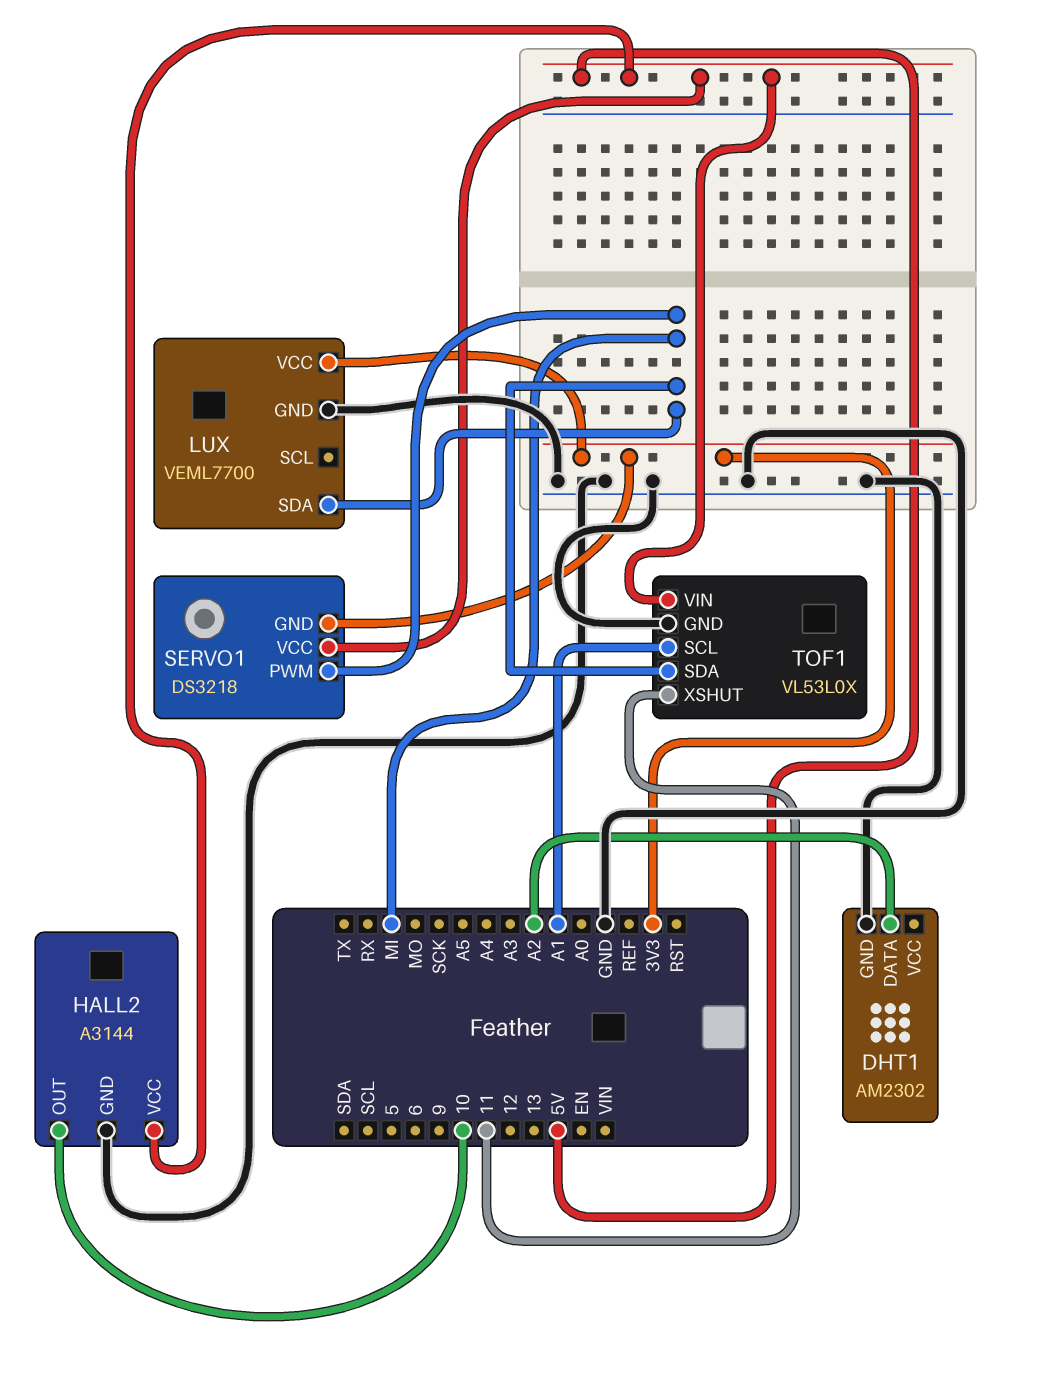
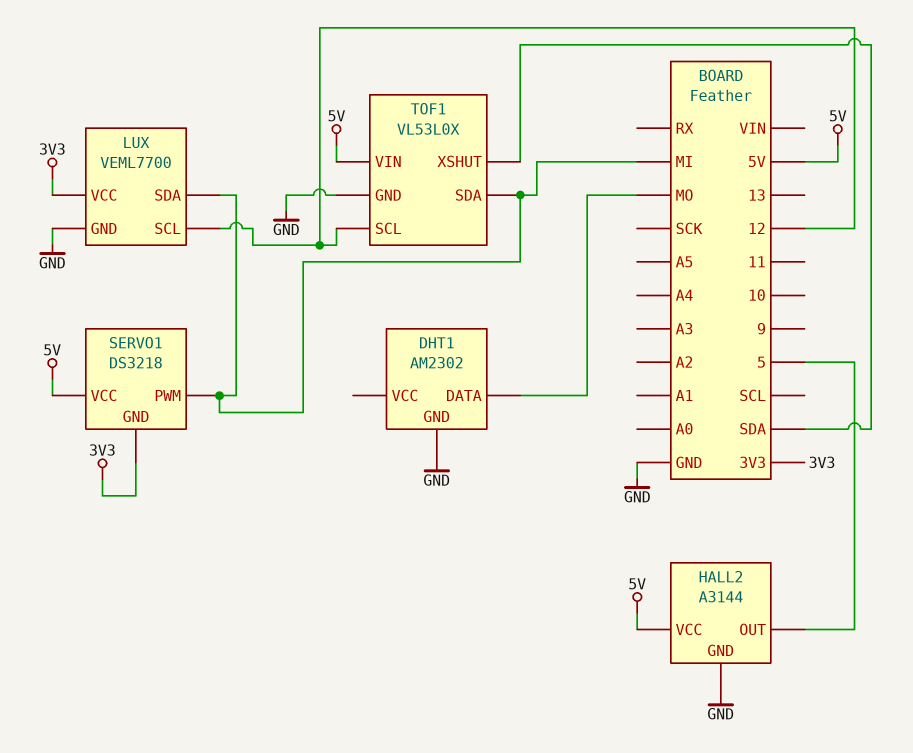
DHT1 pin DATA: A2 -> MO
HALL2 pin OUT: 10 -> 5
LUX pin SCL: none -> 12
TOF1 pin SCL: A1 -> 12
TOF1 pin XSHUT: 11 -> SDA

